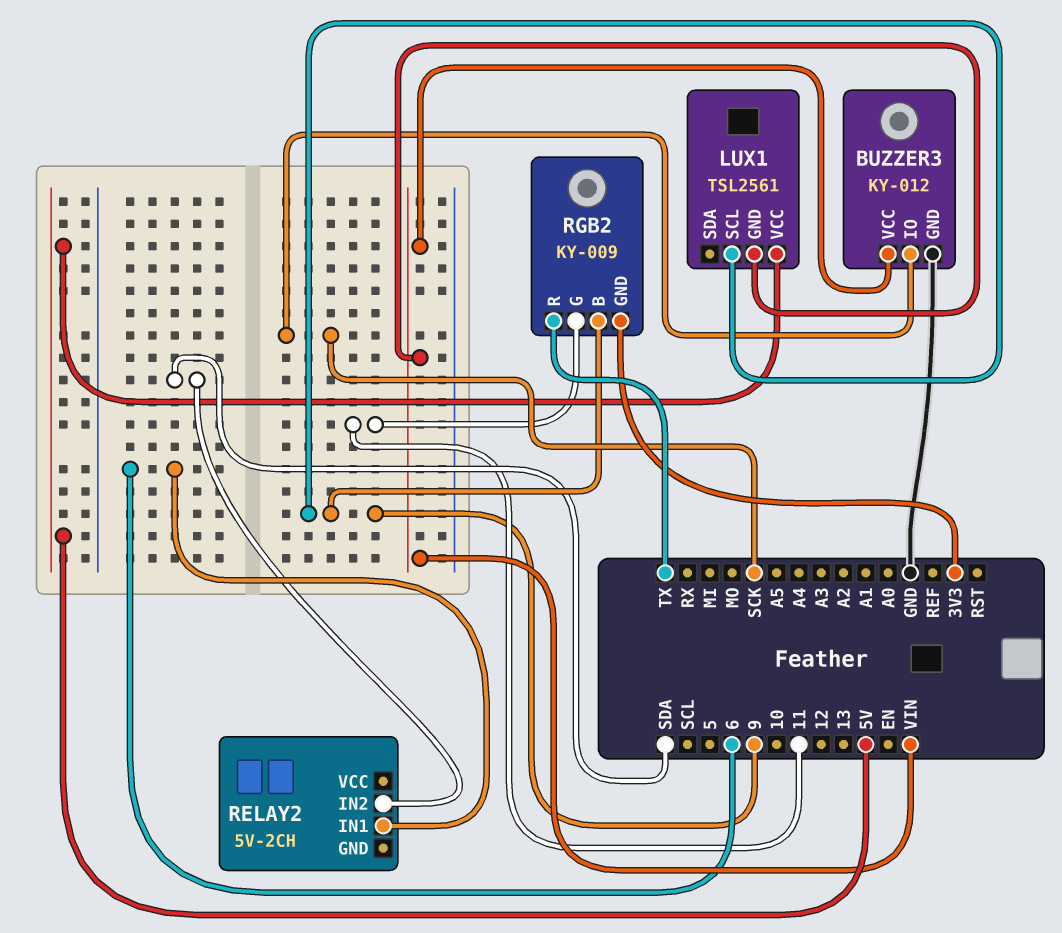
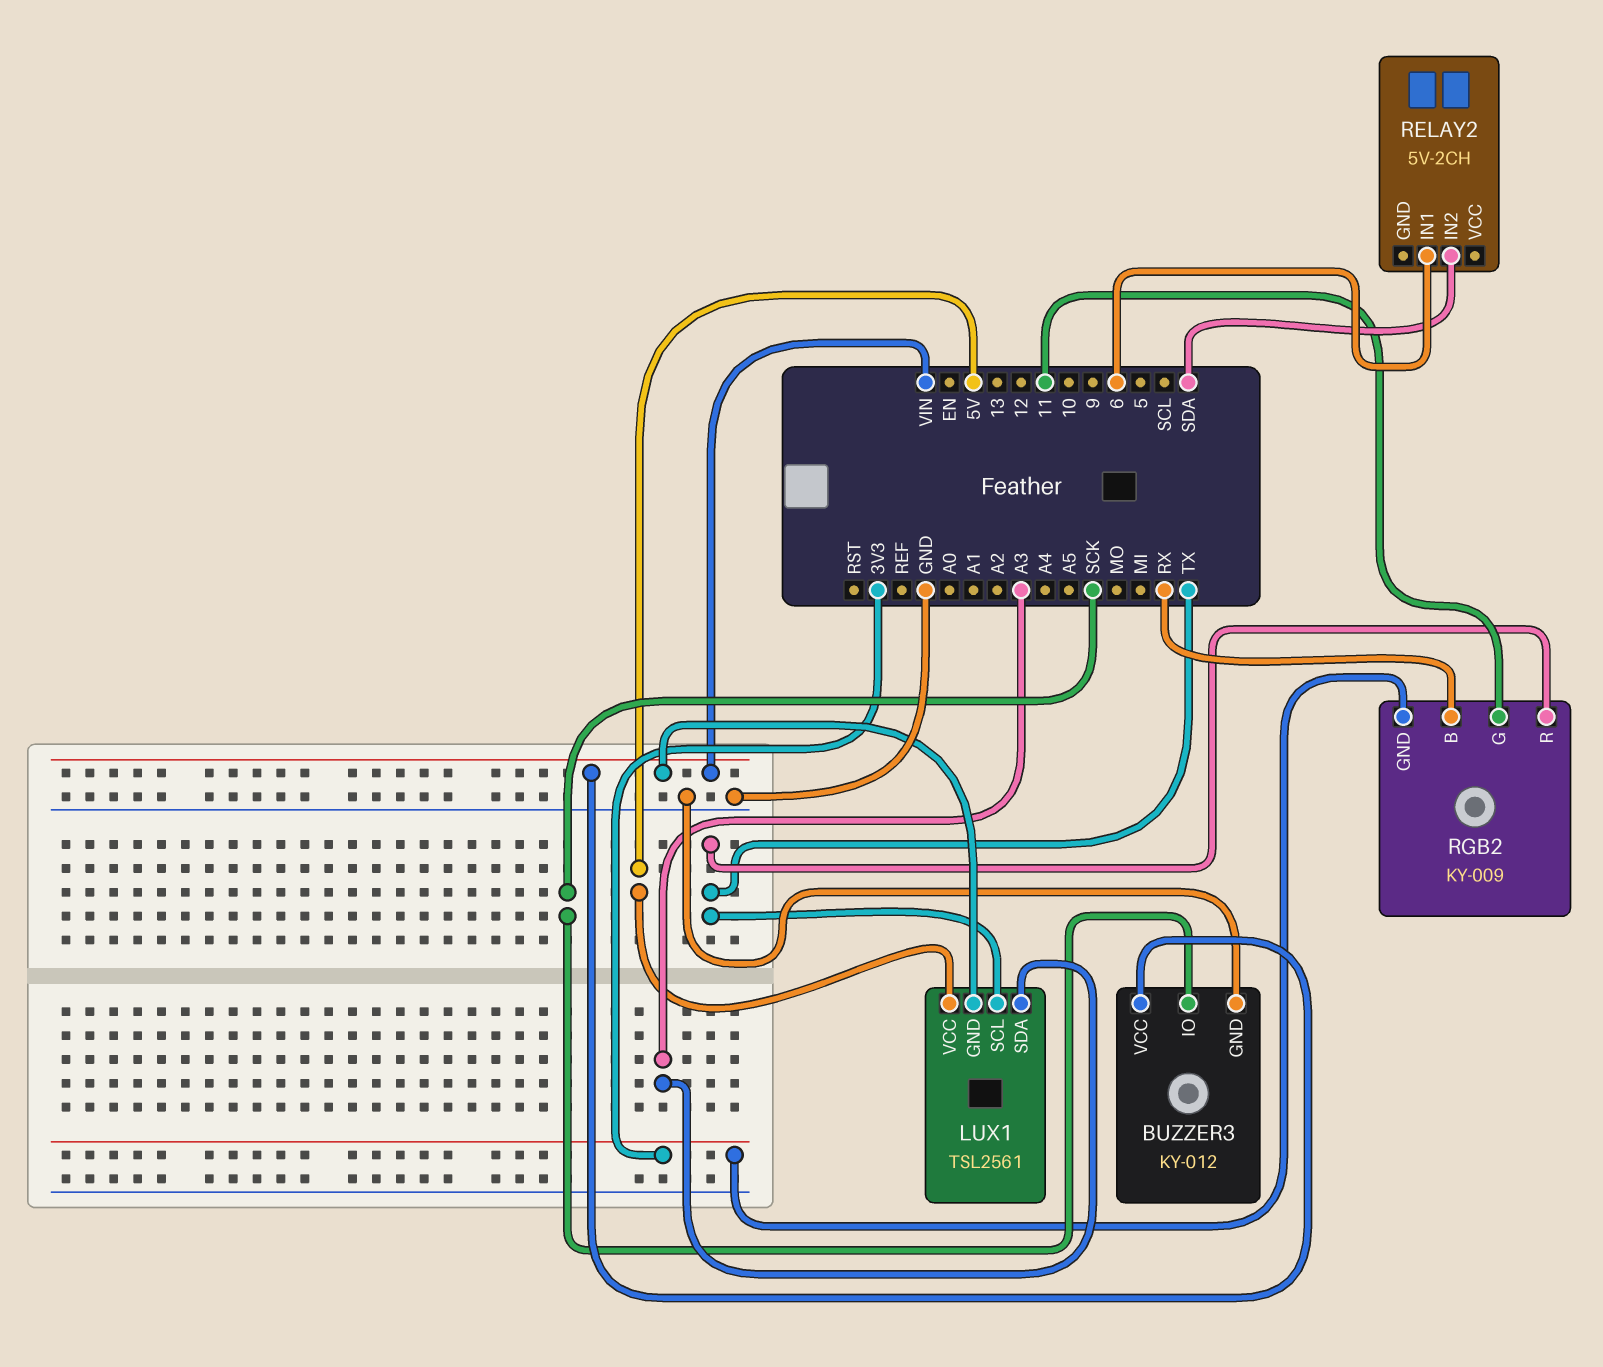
LUX1 pin SCL: 9 -> TX
LUX1 pin SDA: none -> A3
RGB2 pin B: 9 -> RX

